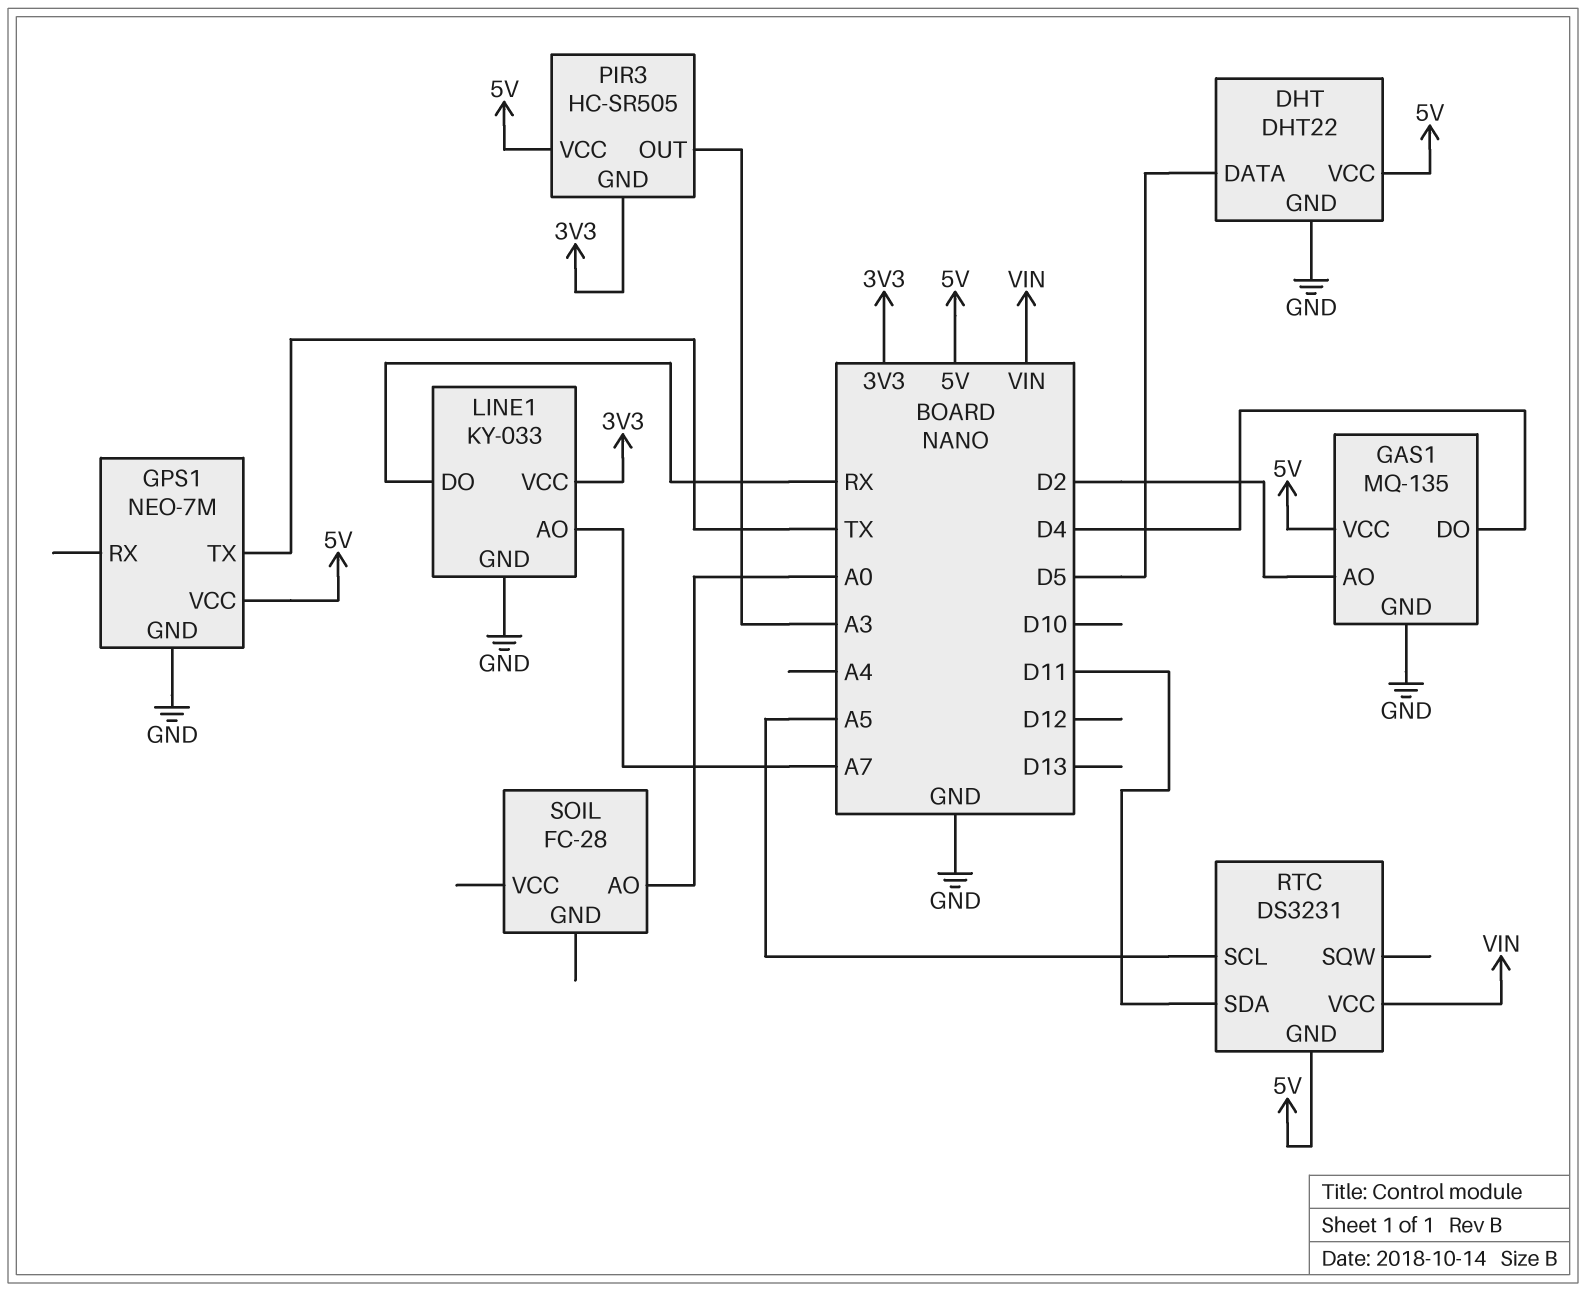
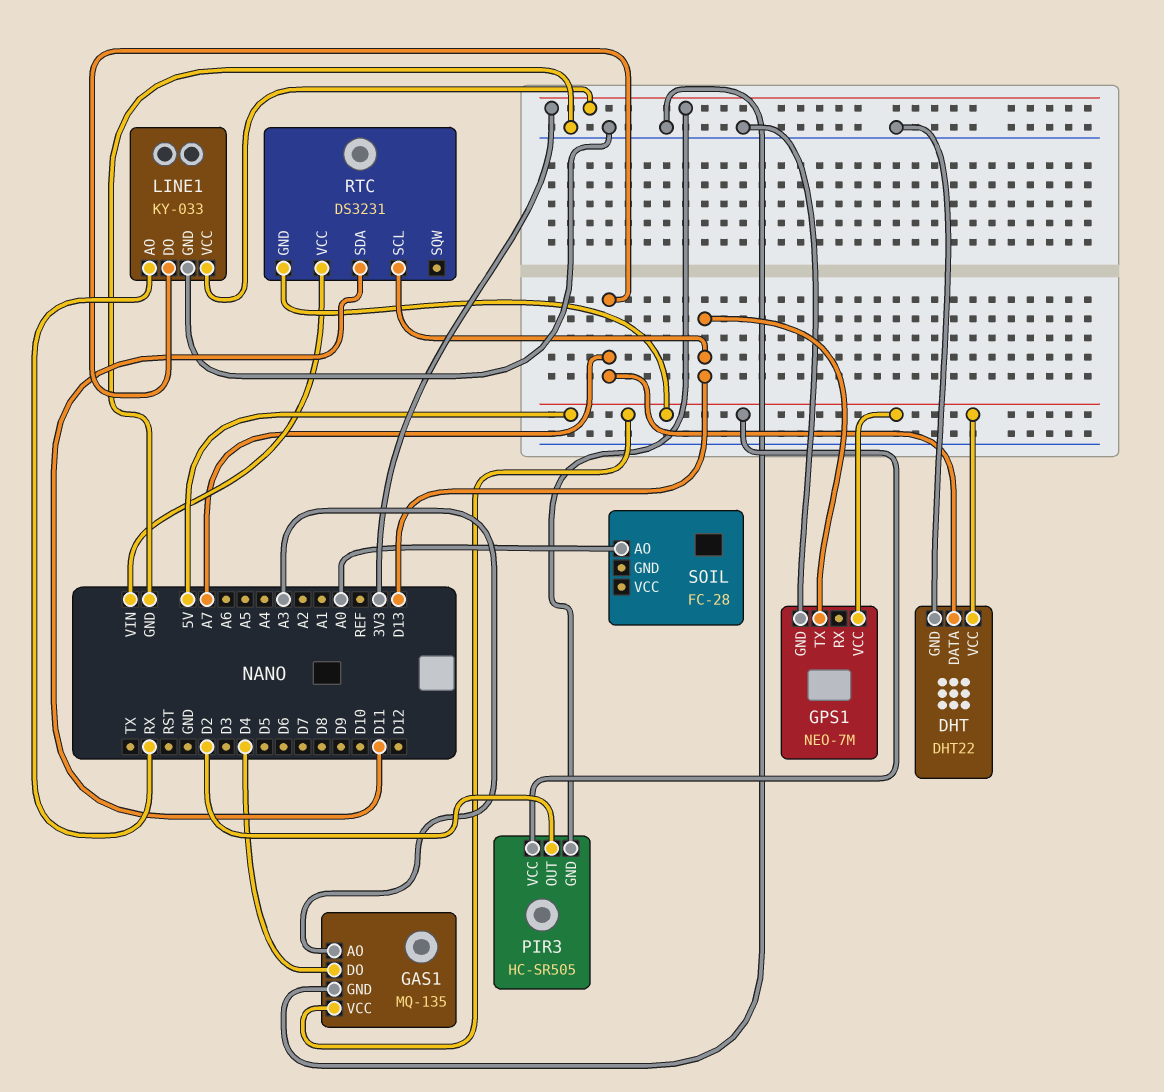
DHT pin DATA: D5 -> A7
GAS1 pin AO: D2 -> A3
GPS1 pin TX: TX -> D13
LINE1 pin AO: A7 -> RX
LINE1 pin DO: RX -> A7
PIR3 pin OUT: A3 -> D2
RTC pin SCL: A5 -> D13

